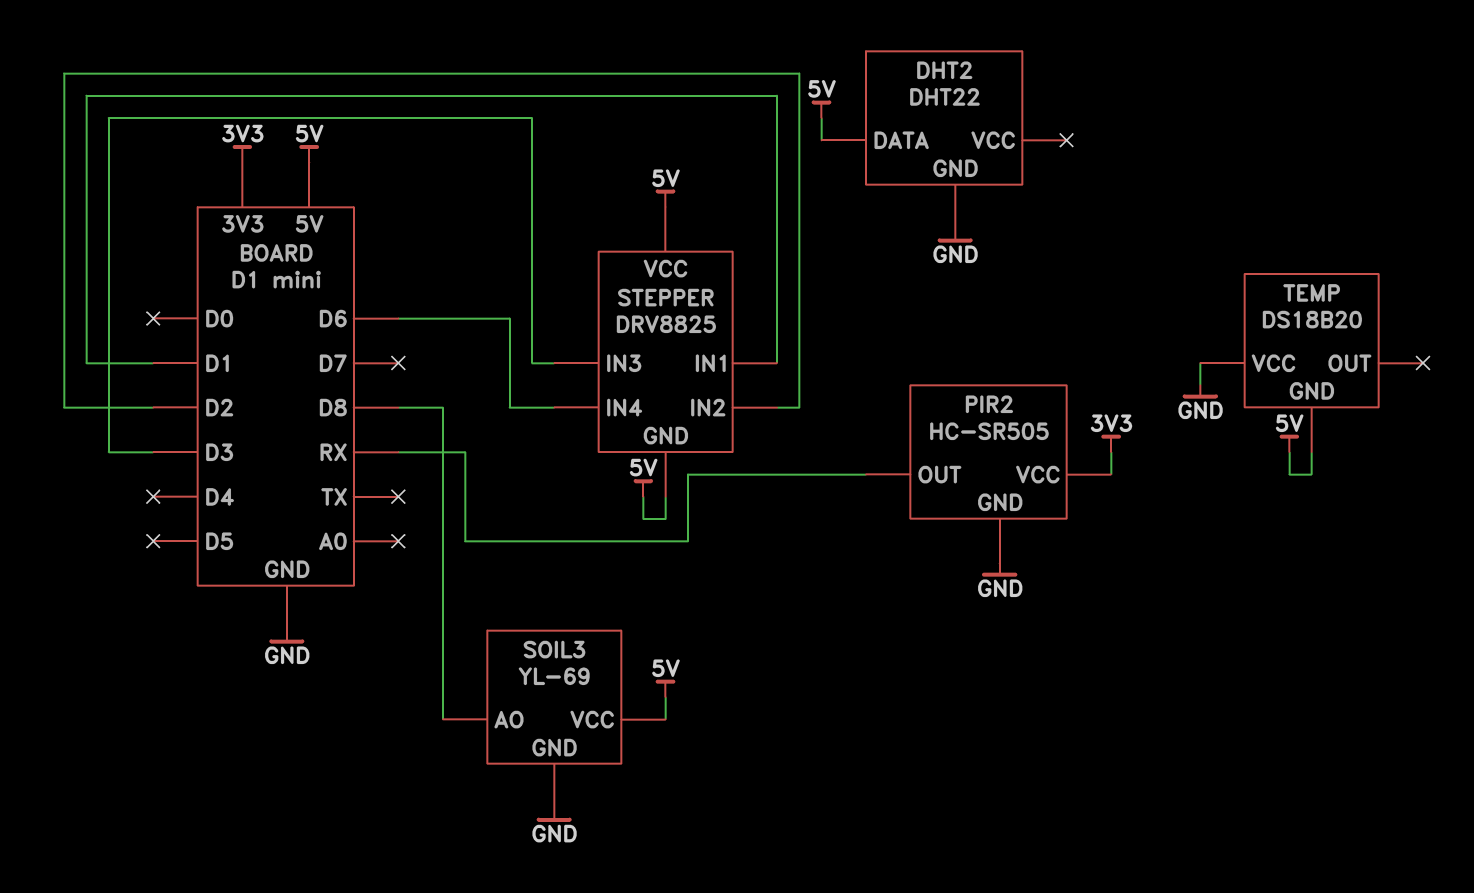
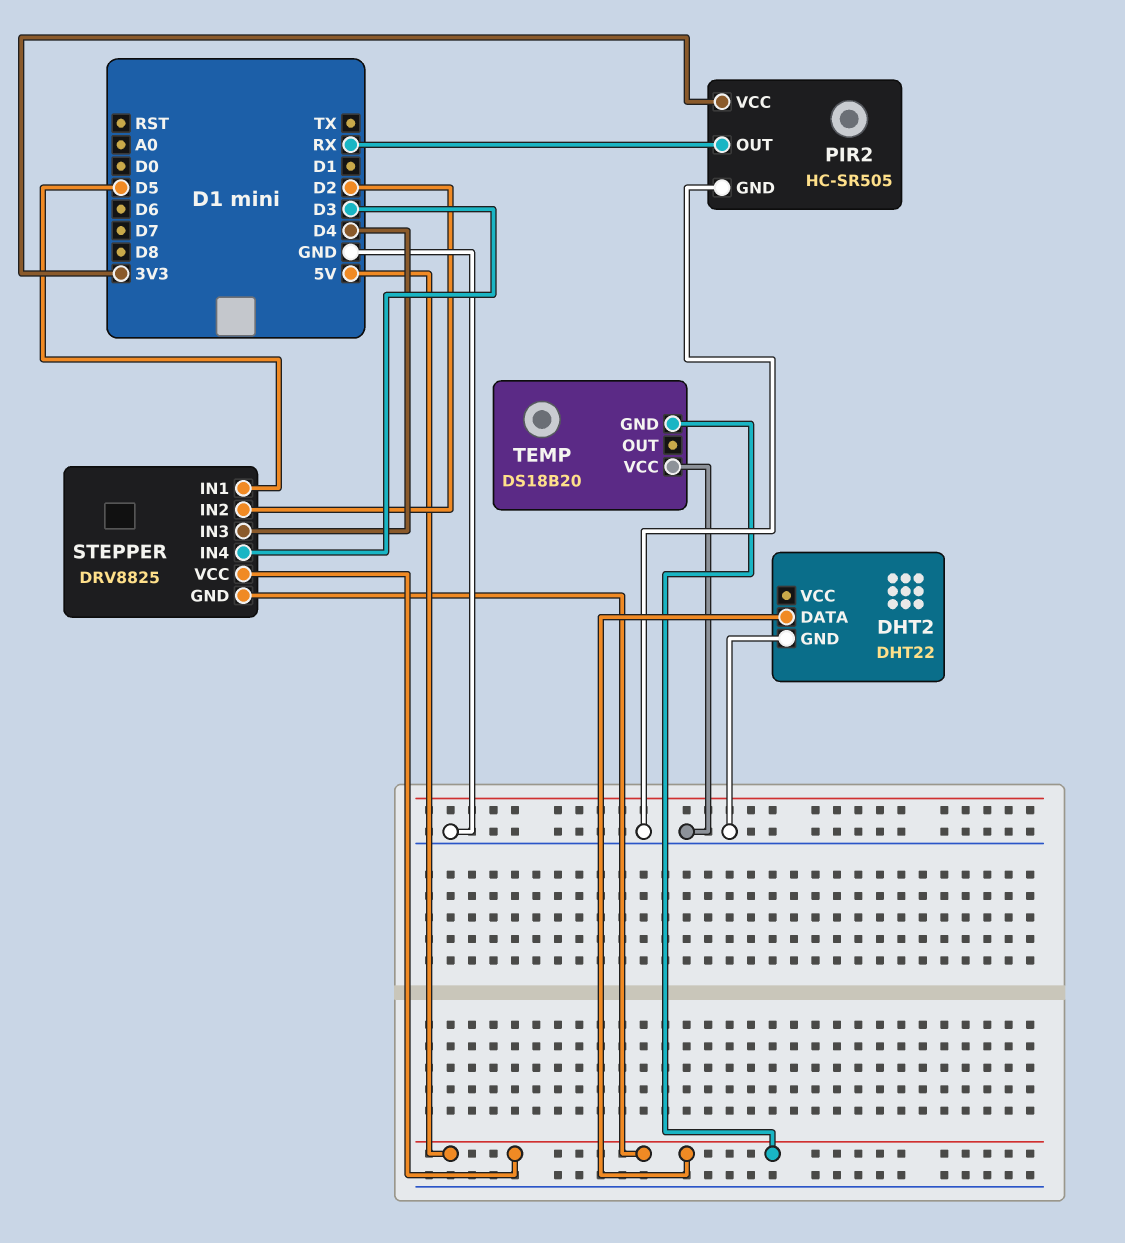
SOIL3: YL-69 -> none
SOIL3 pin AO: D8 -> none
SOIL3 pin GND: GND -> none
SOIL3 pin VCC: 5V -> none
STEPPER pin IN1: D1 -> D5
STEPPER pin IN3: D3 -> D4
STEPPER pin IN4: D6 -> D3

